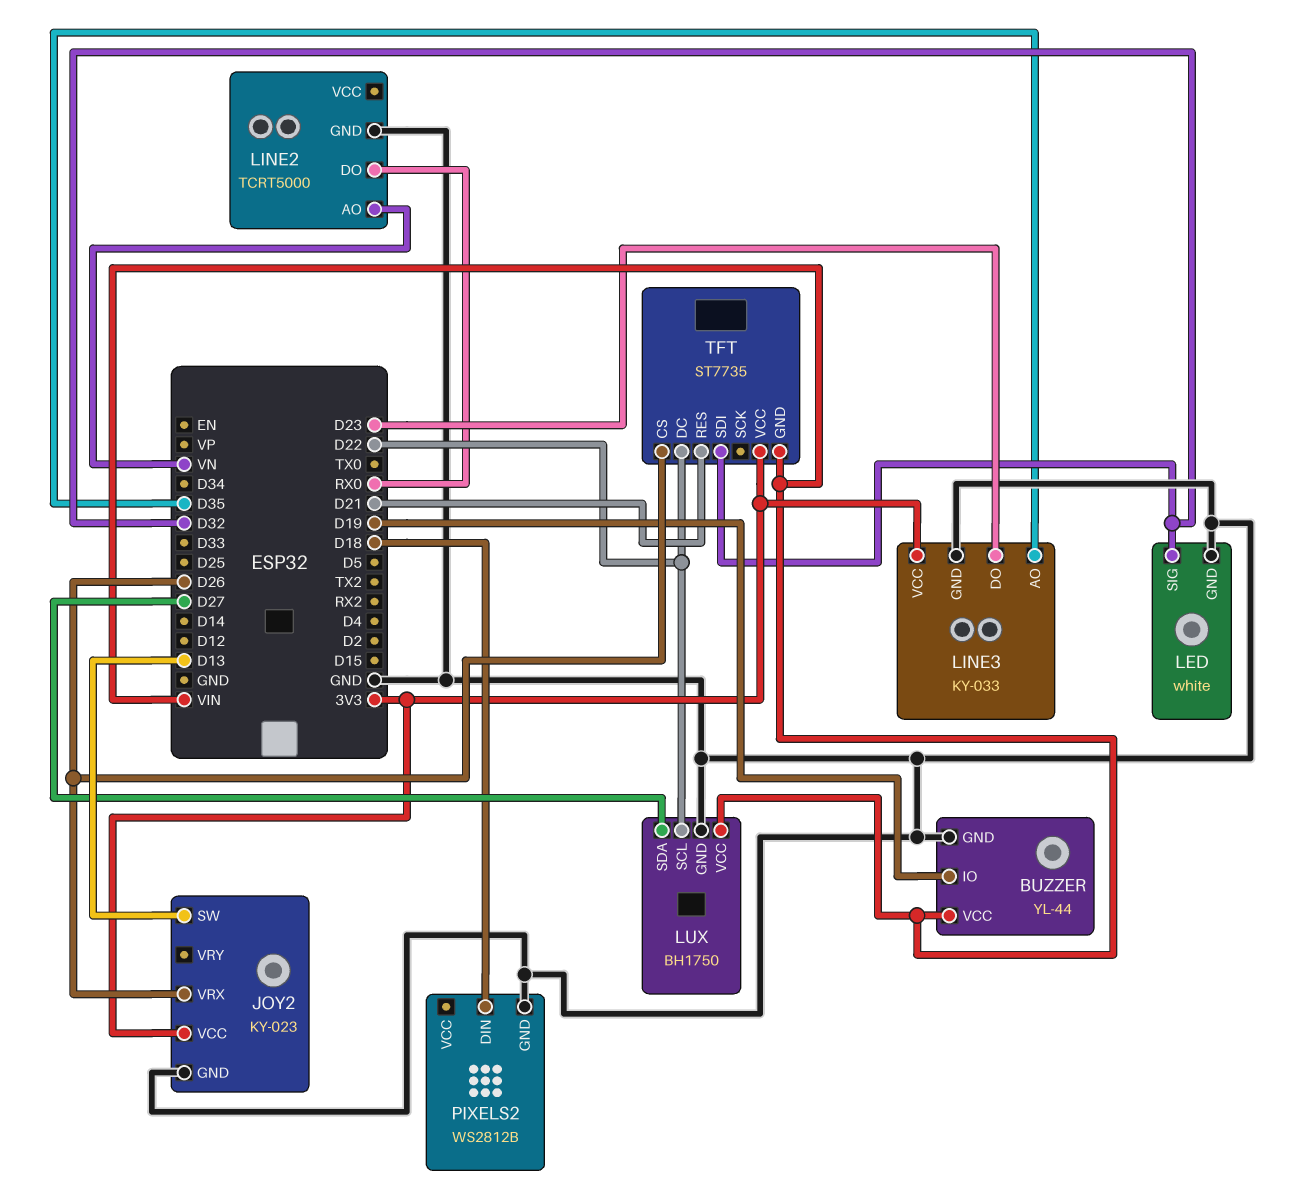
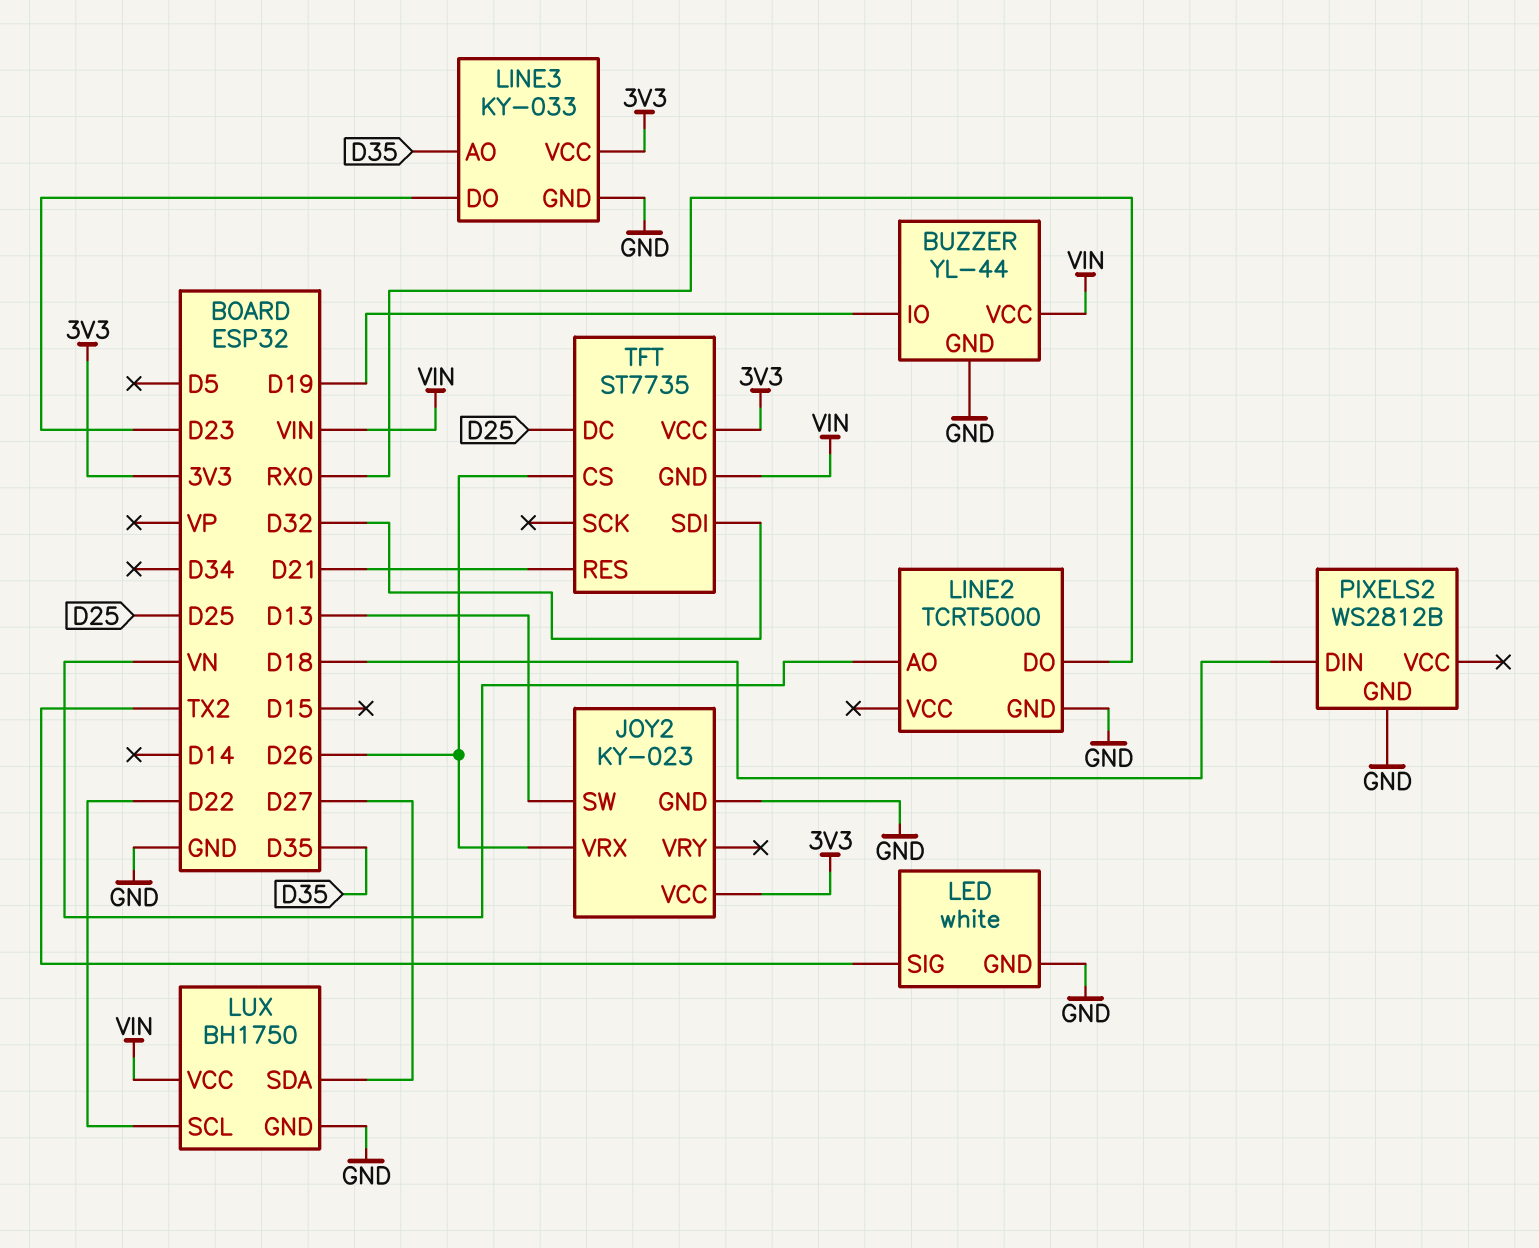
LED pin SIG: D32 -> TX2
TFT pin DC: D22 -> D25

